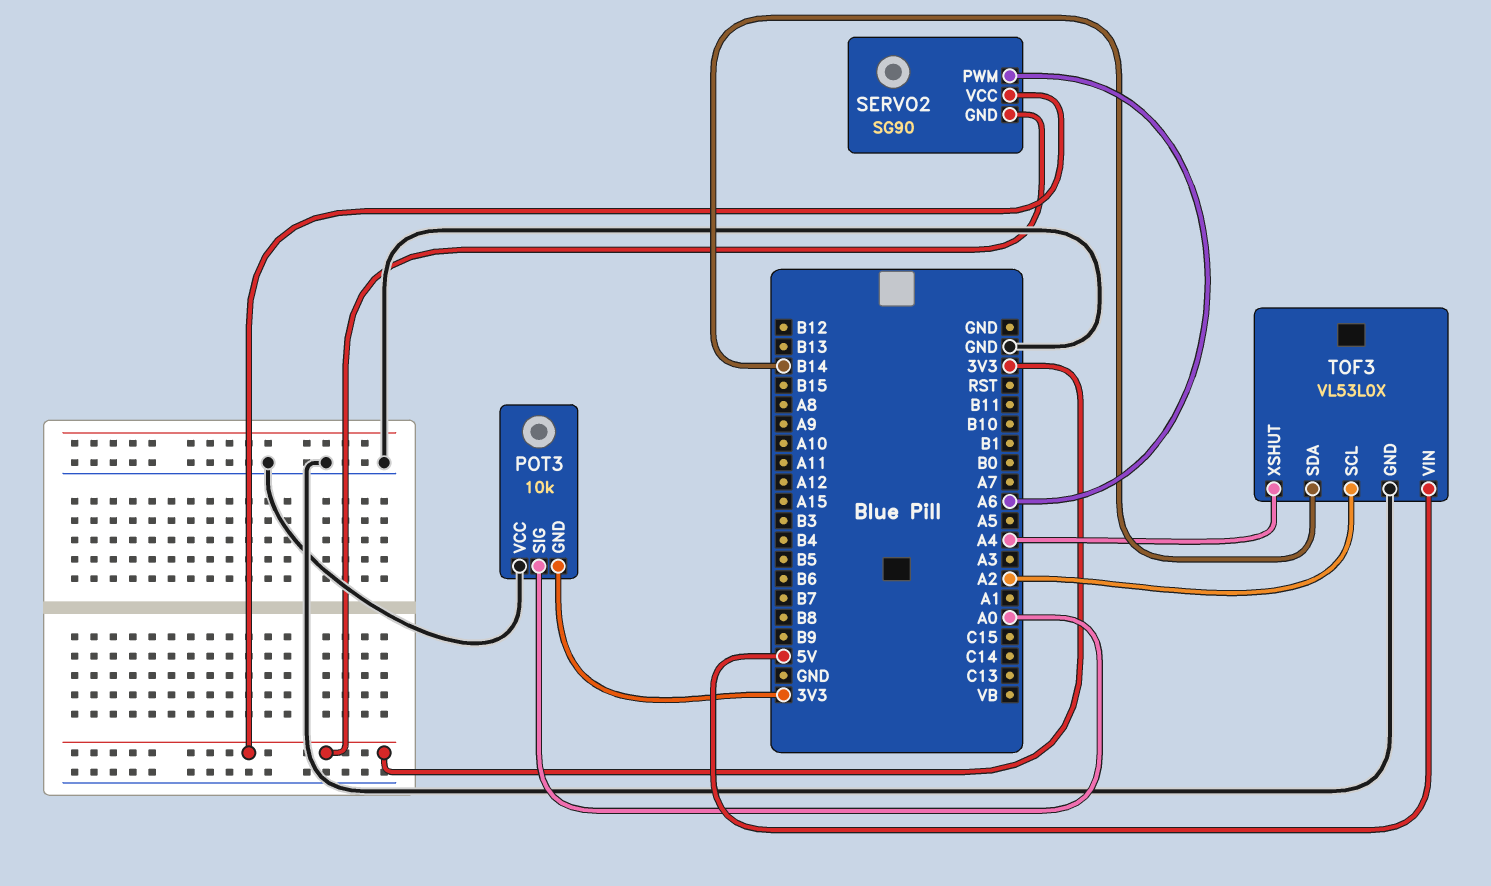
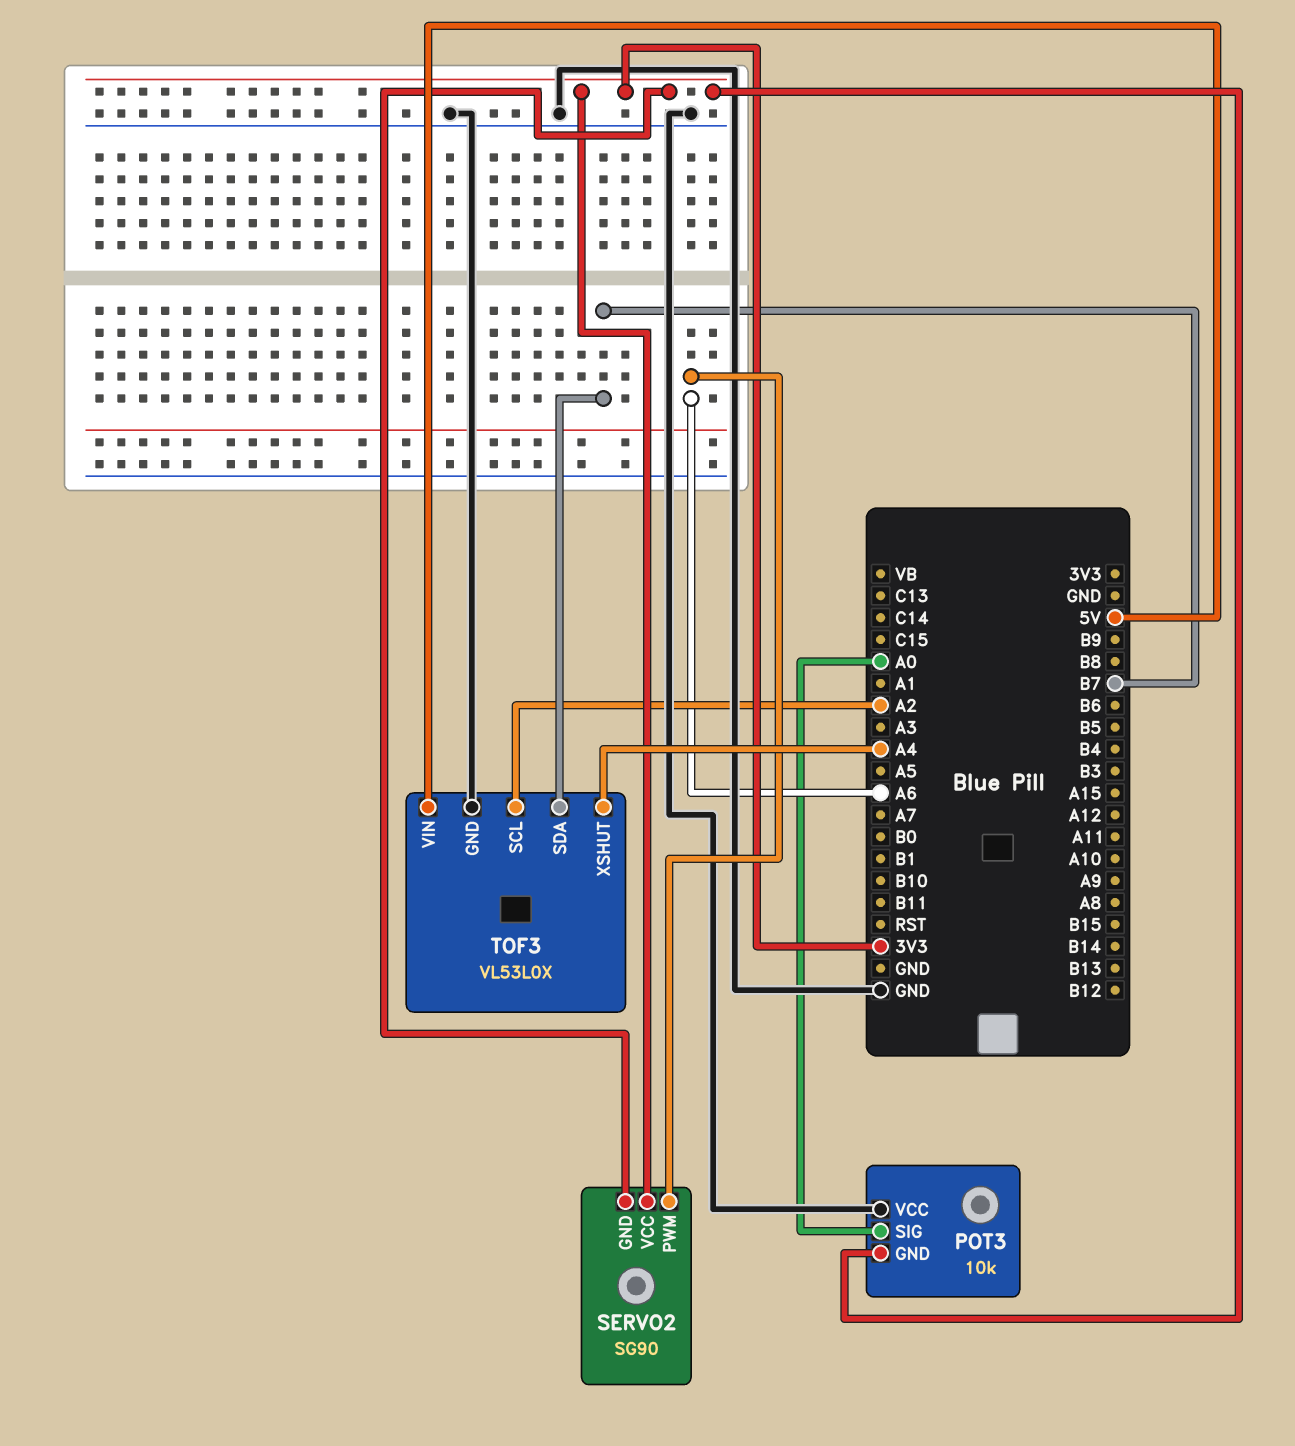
TOF3 pin SDA: B14 -> B7

